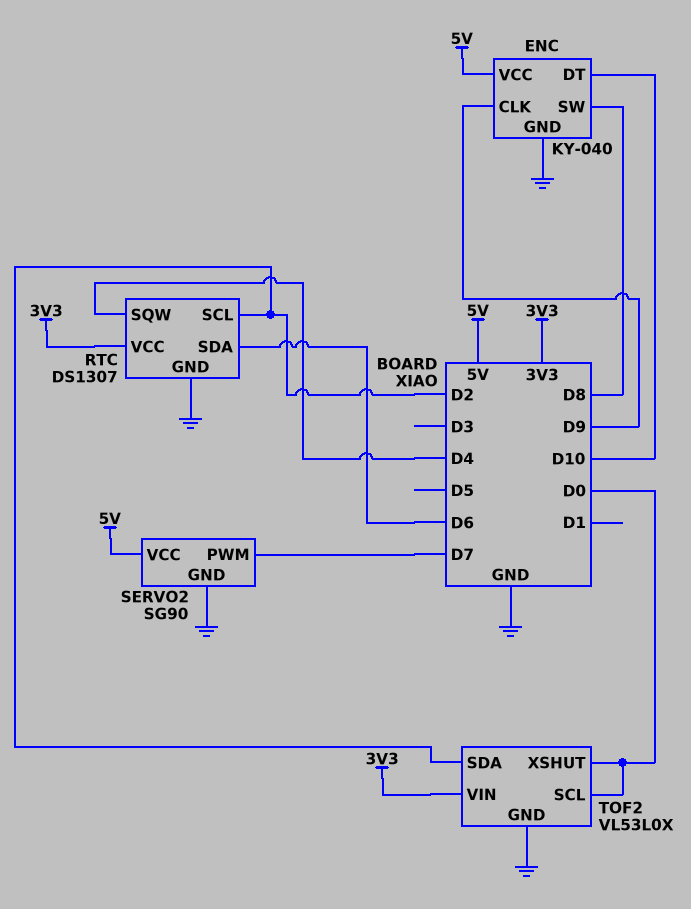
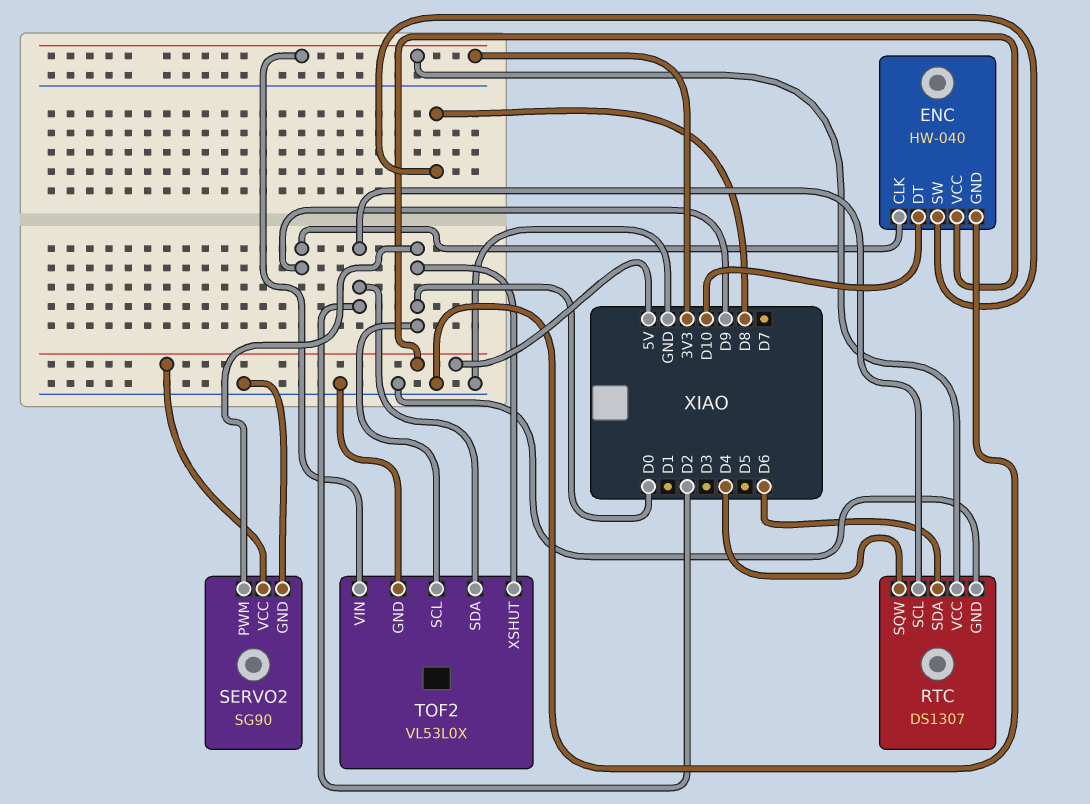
ENC: KY-040 -> HW-040
SERVO2 pin PWM: D7 -> D0

